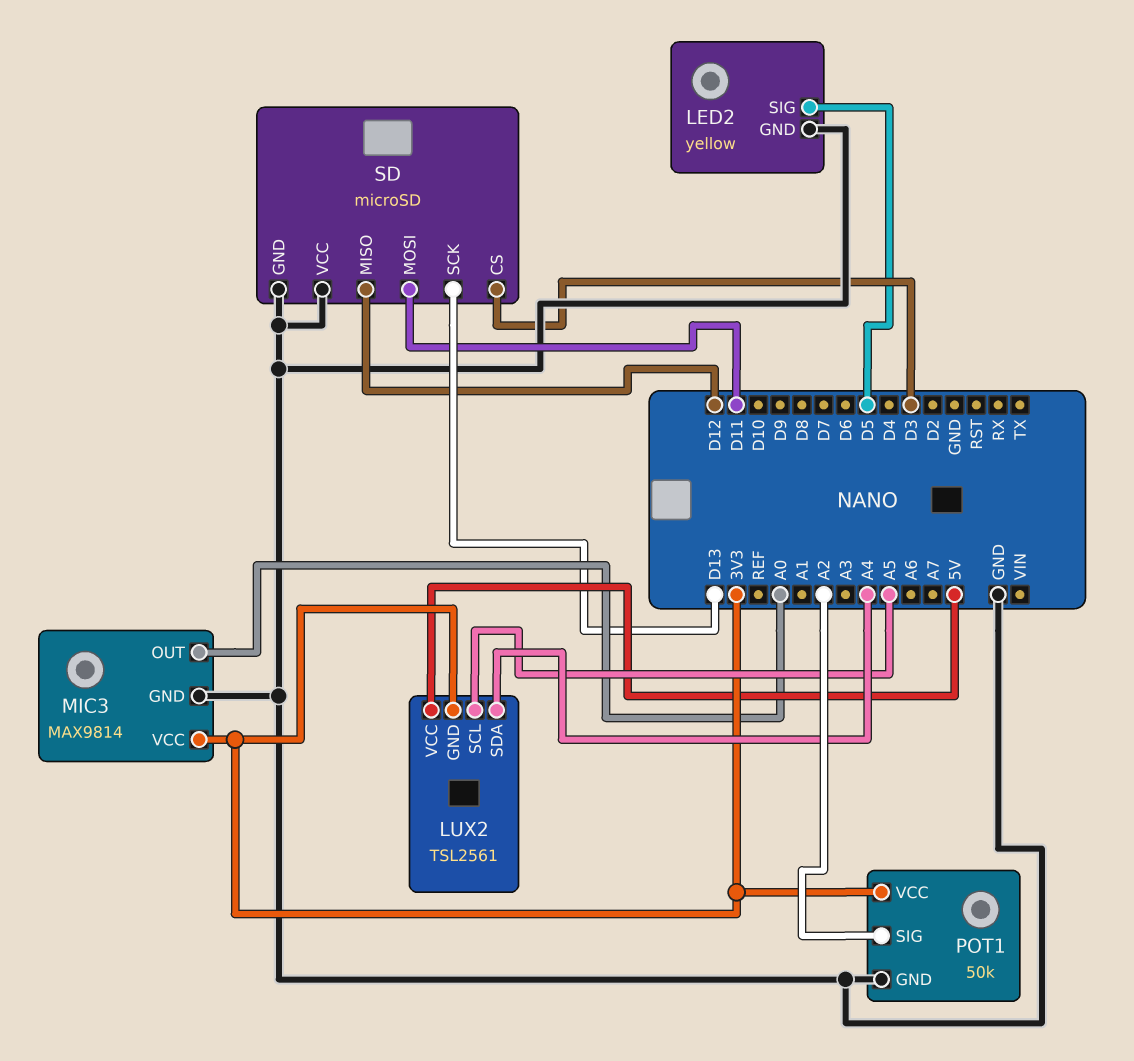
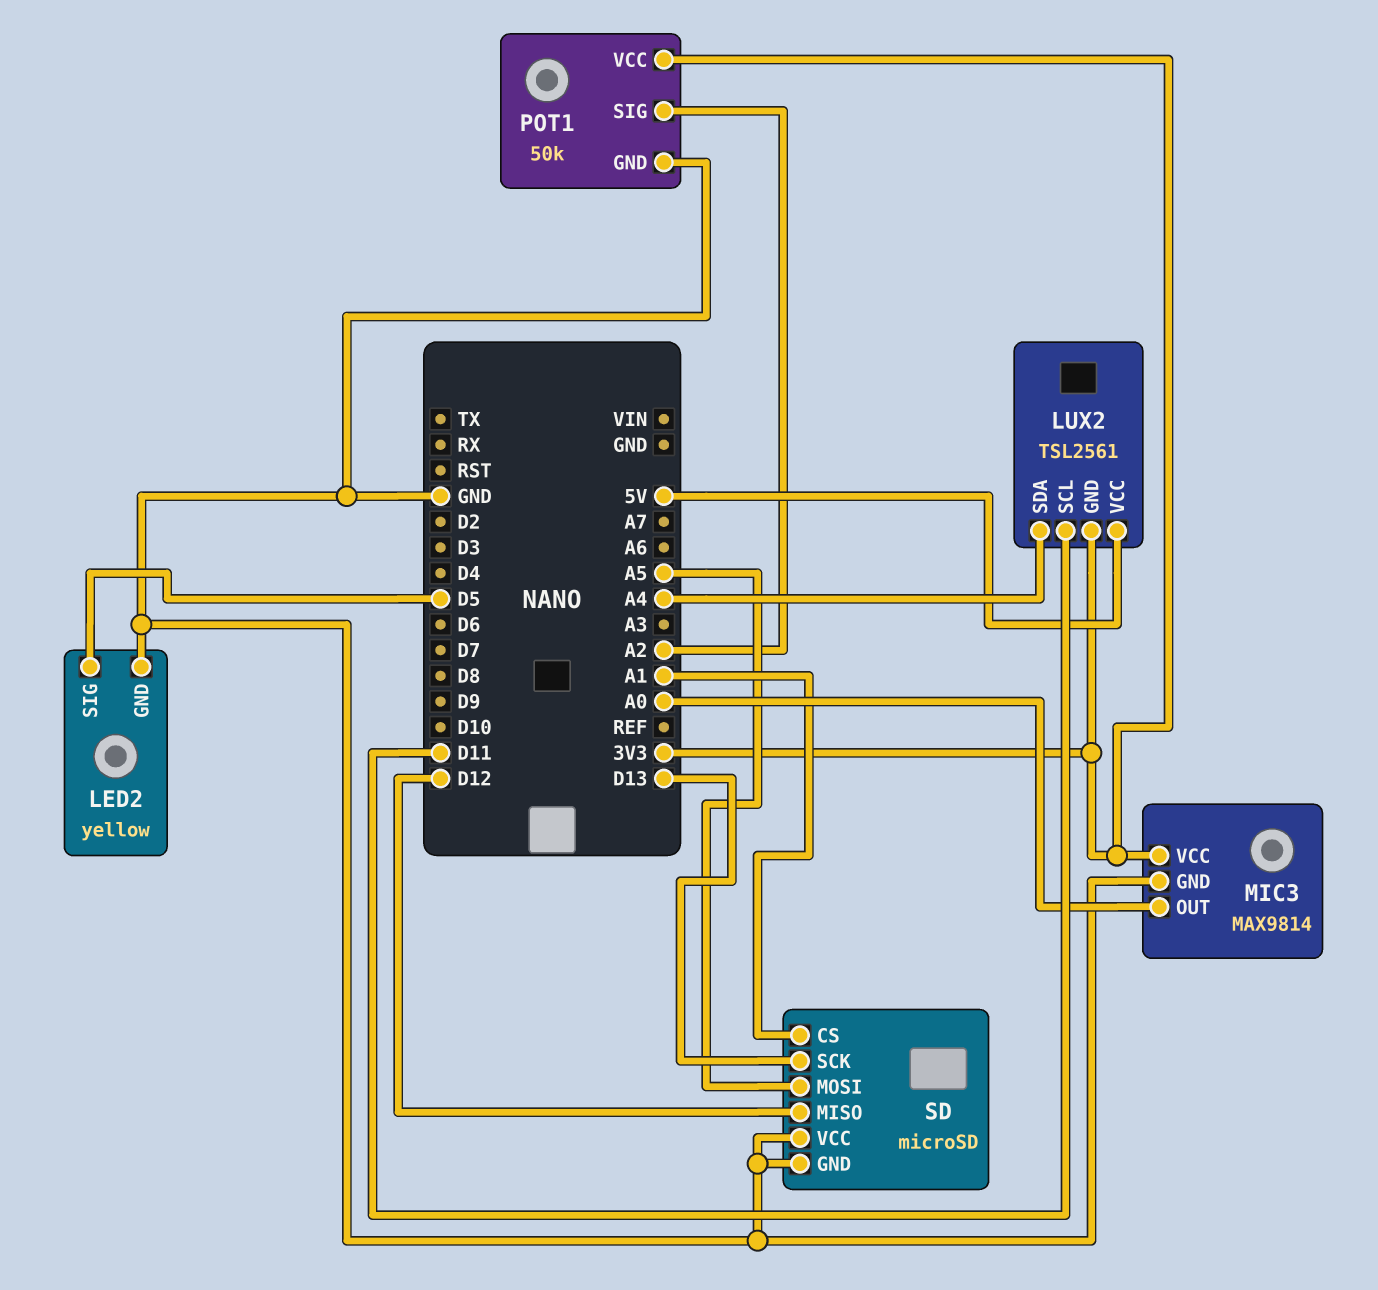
LUX2 pin SCL: A5 -> D11
SD pin CS: D3 -> A1
SD pin MOSI: D11 -> A5

